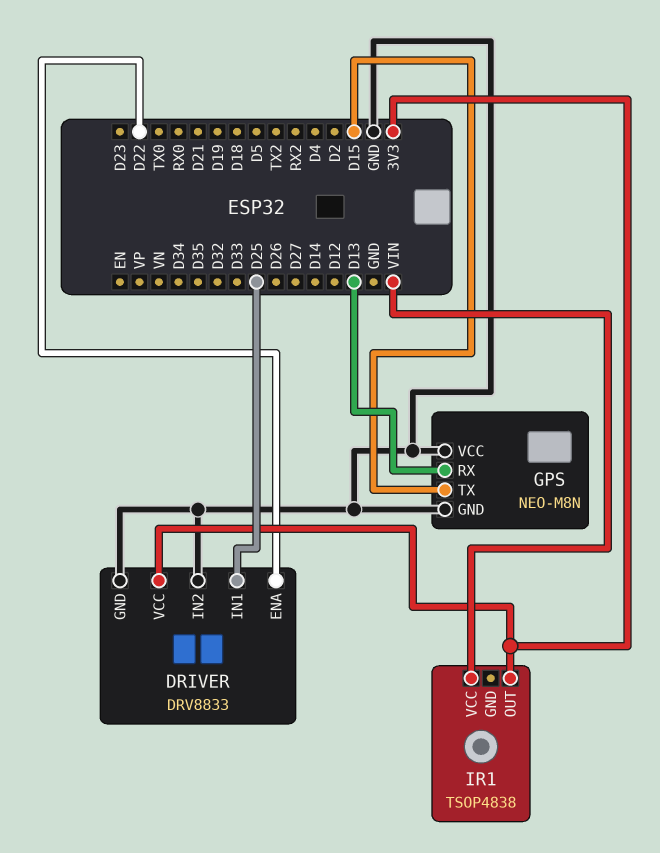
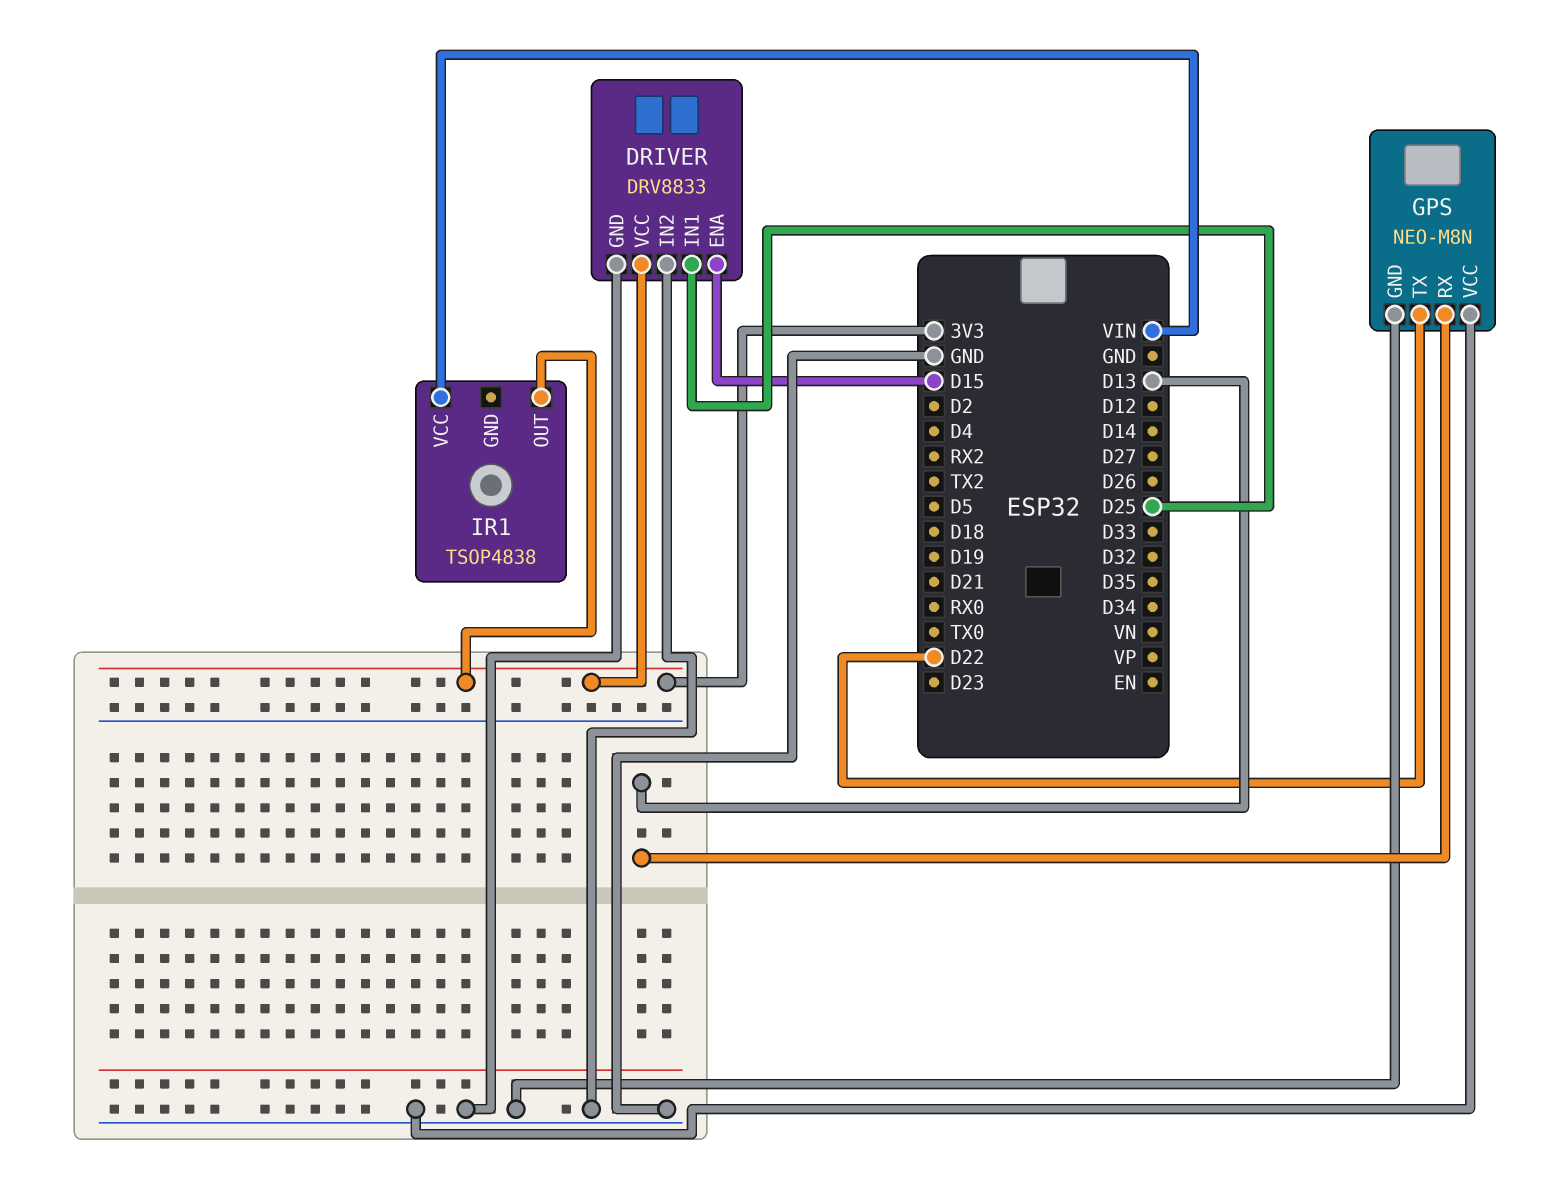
DRIVER pin ENA: D22 -> D15
GPS pin TX: D15 -> D22

